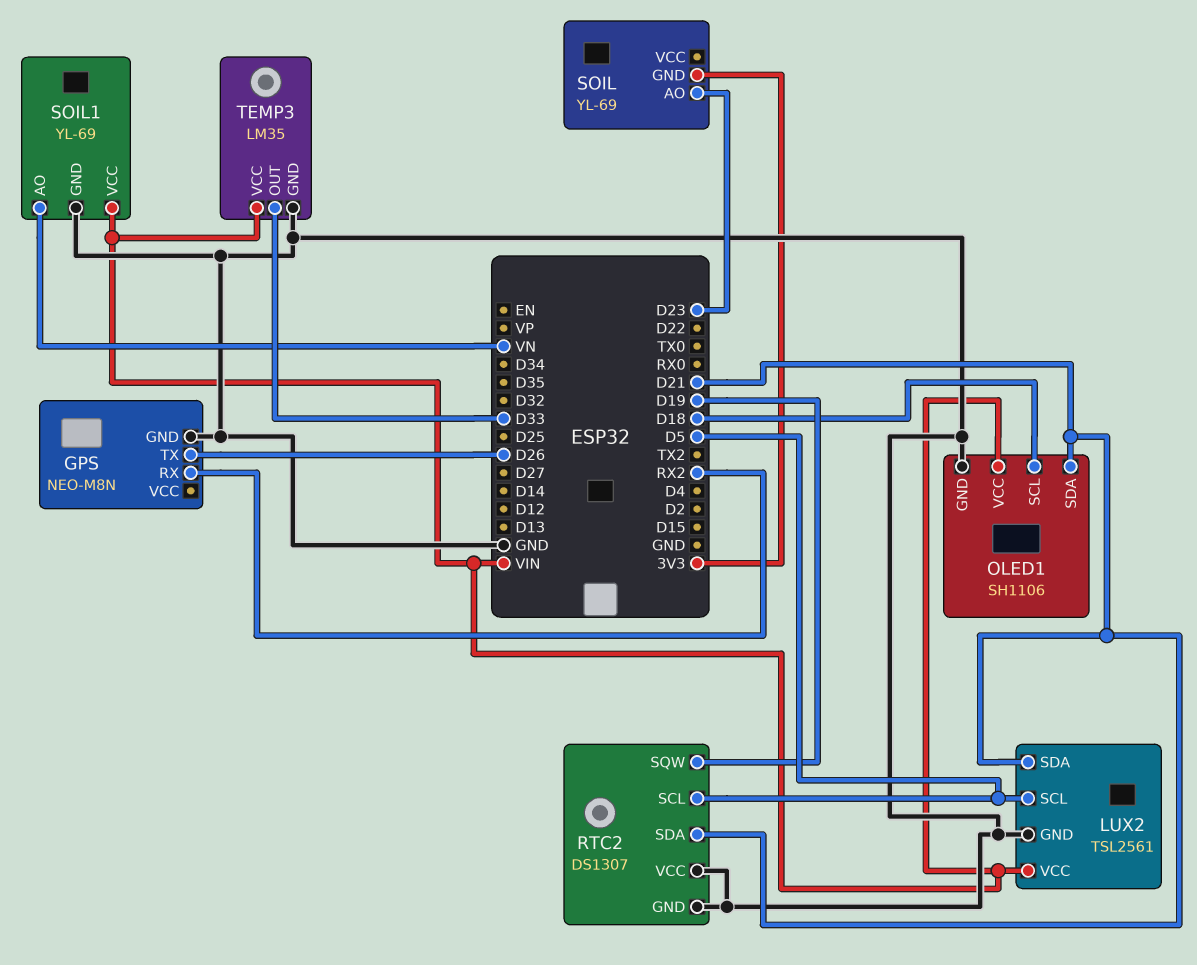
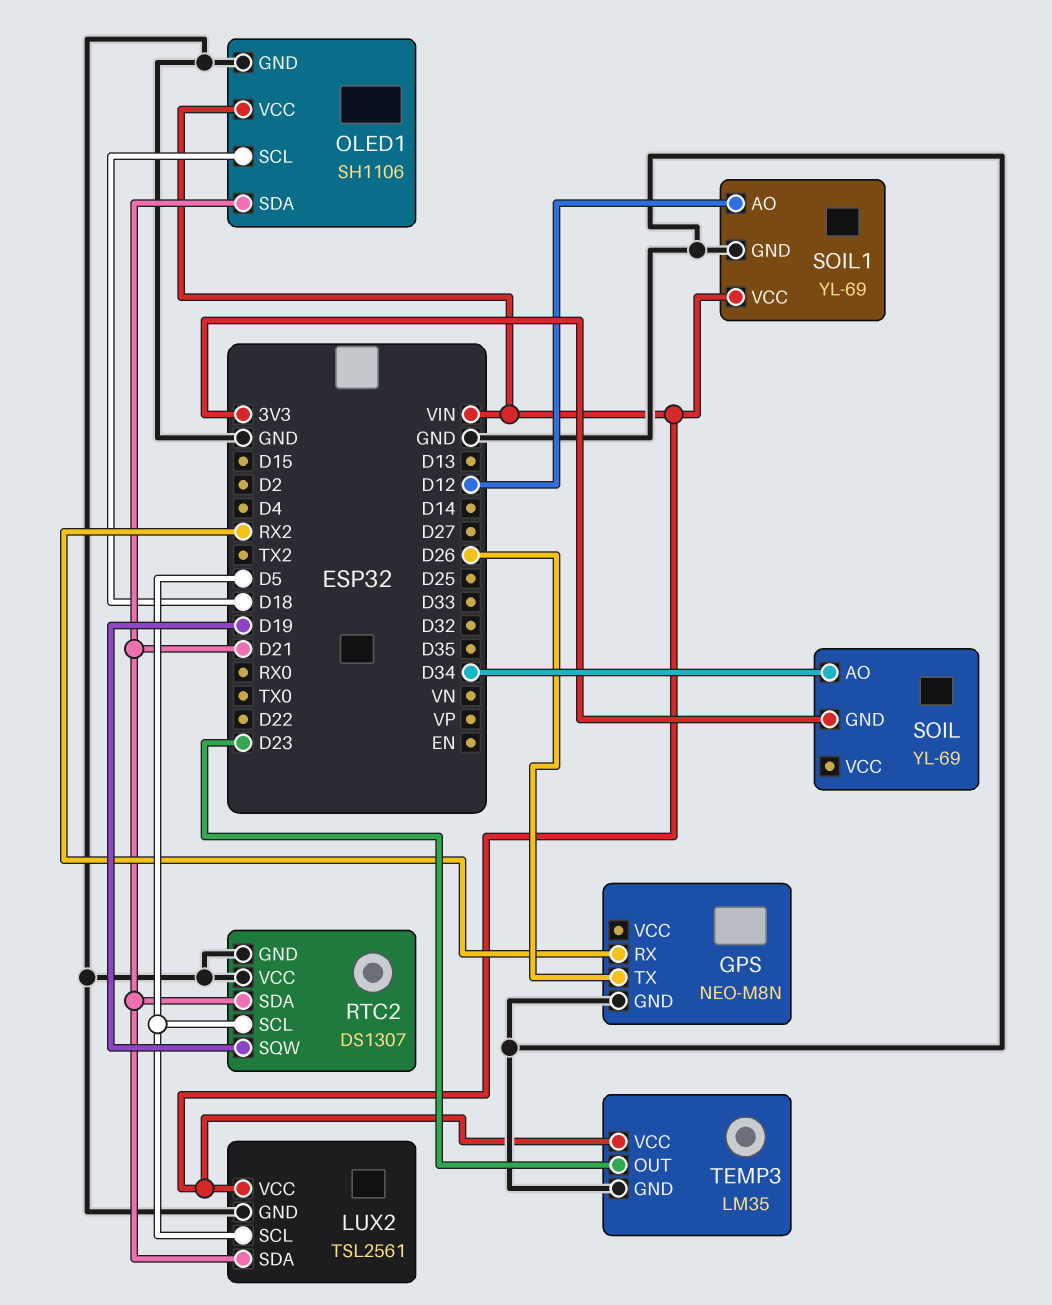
SOIL pin AO: D23 -> D34
SOIL1 pin AO: VN -> D12
TEMP3 pin OUT: D33 -> D23

